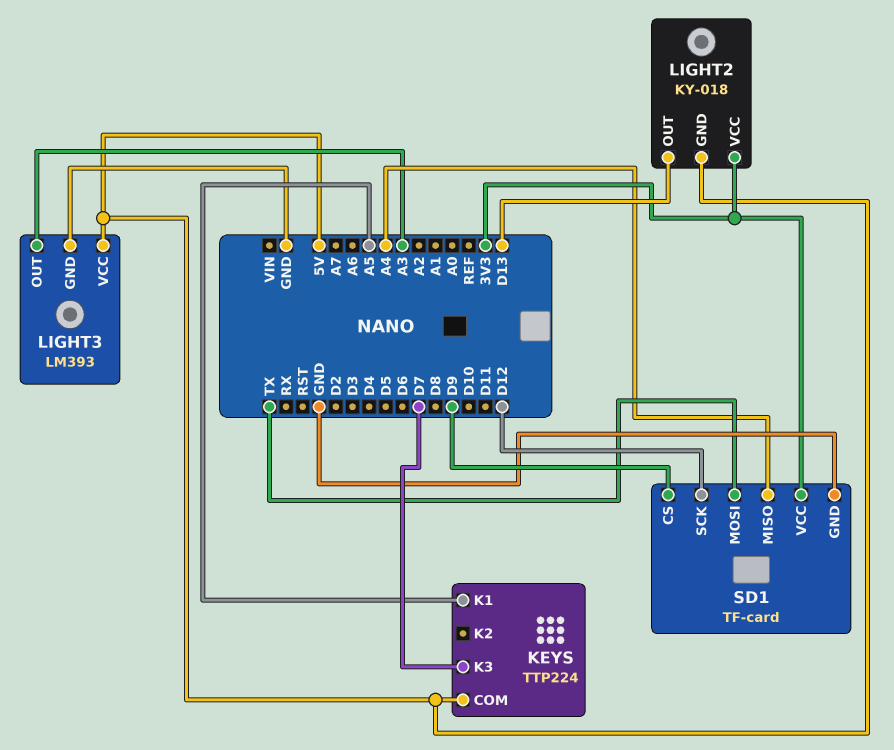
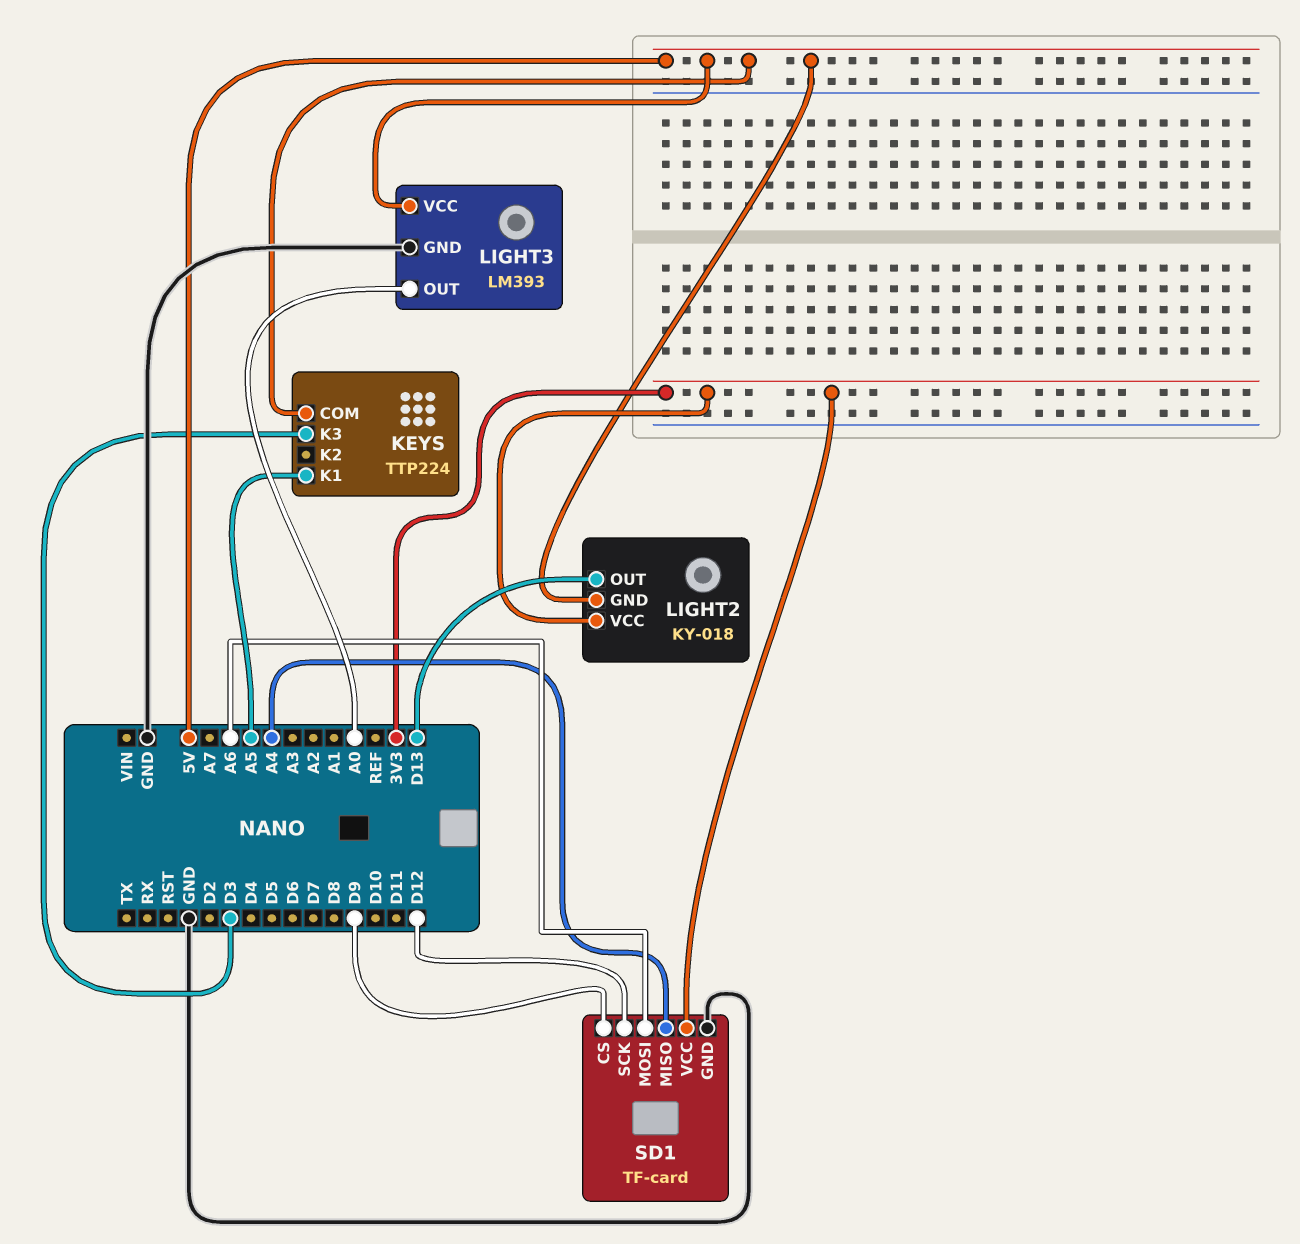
KEYS pin K3: D7 -> D3
LIGHT3 pin OUT: A3 -> A0
SD1 pin MOSI: TX -> A6

